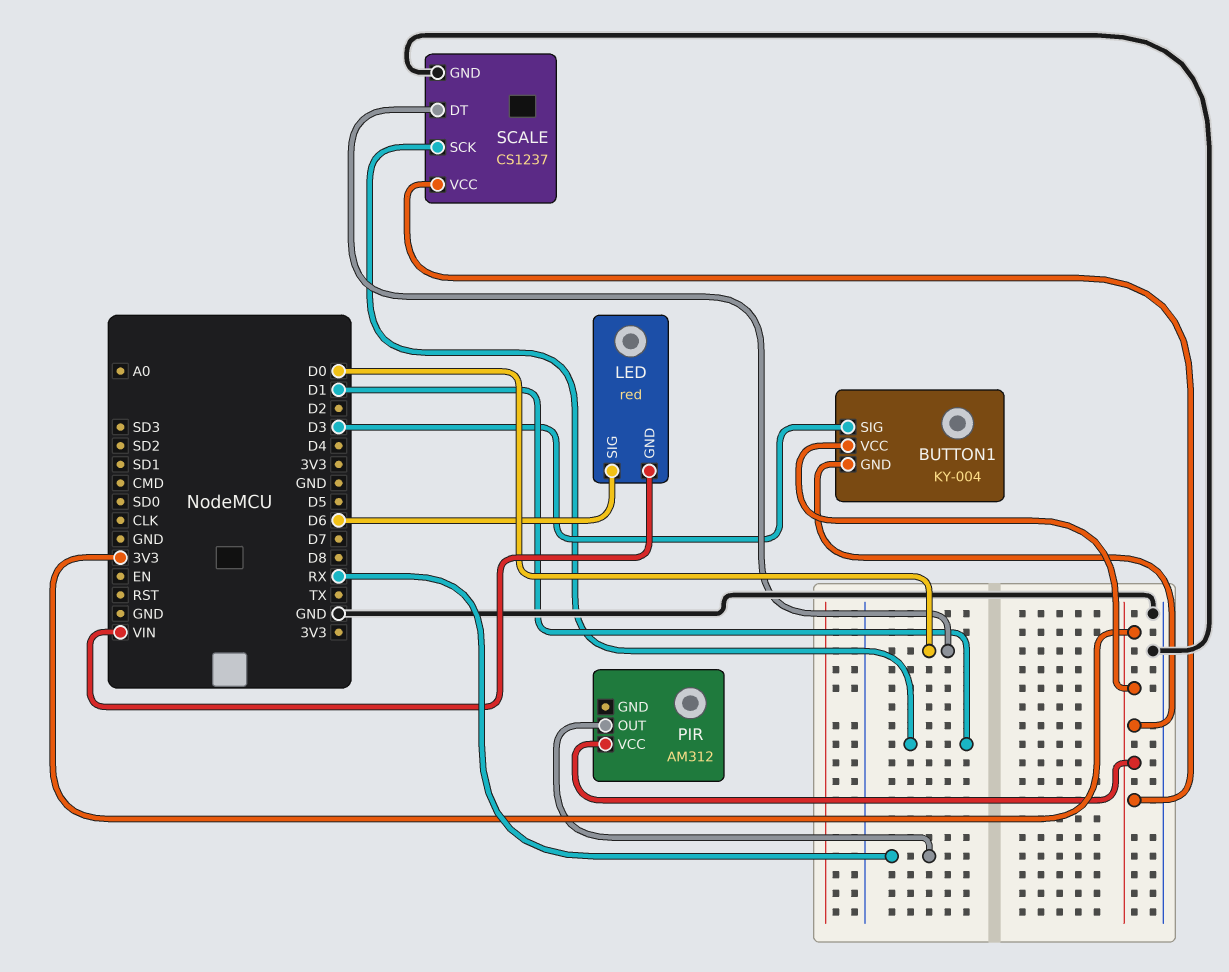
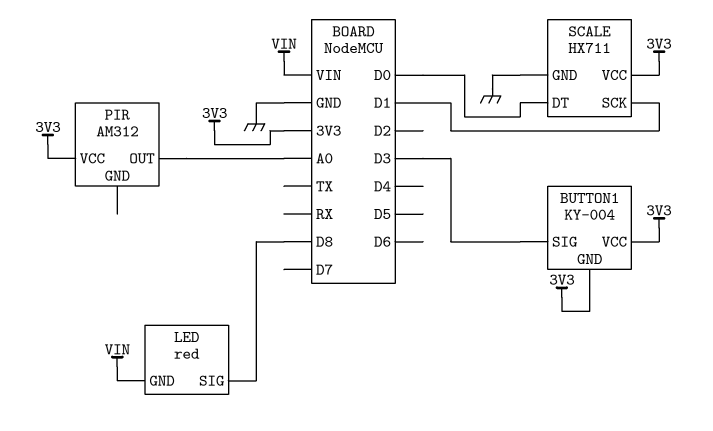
LED pin SIG: D6 -> D8
PIR pin OUT: RX -> A0
SCALE: CS1237 -> HX711

